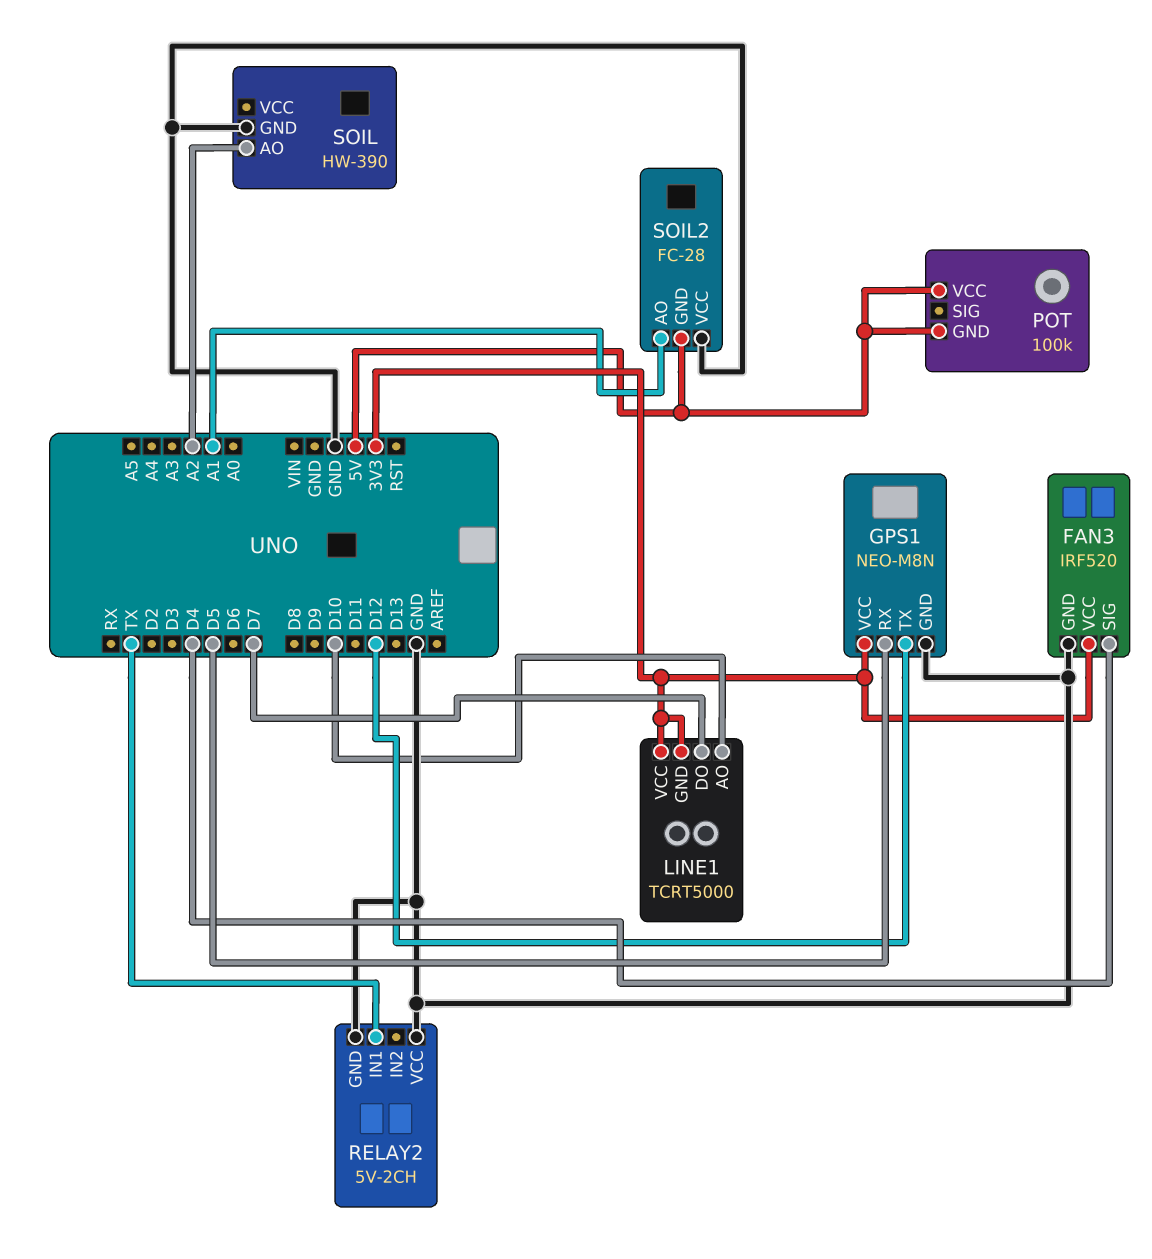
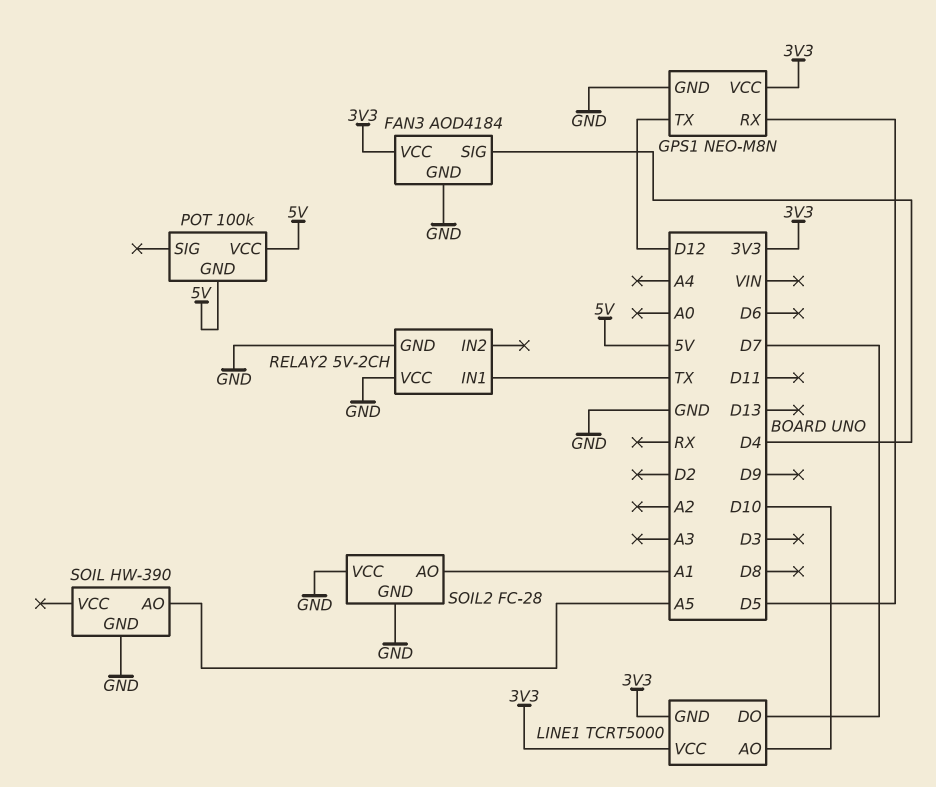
FAN3: IRF520 -> AOD4184
SOIL pin AO: A2 -> A5
SOIL2 pin GND: 5V -> GND

